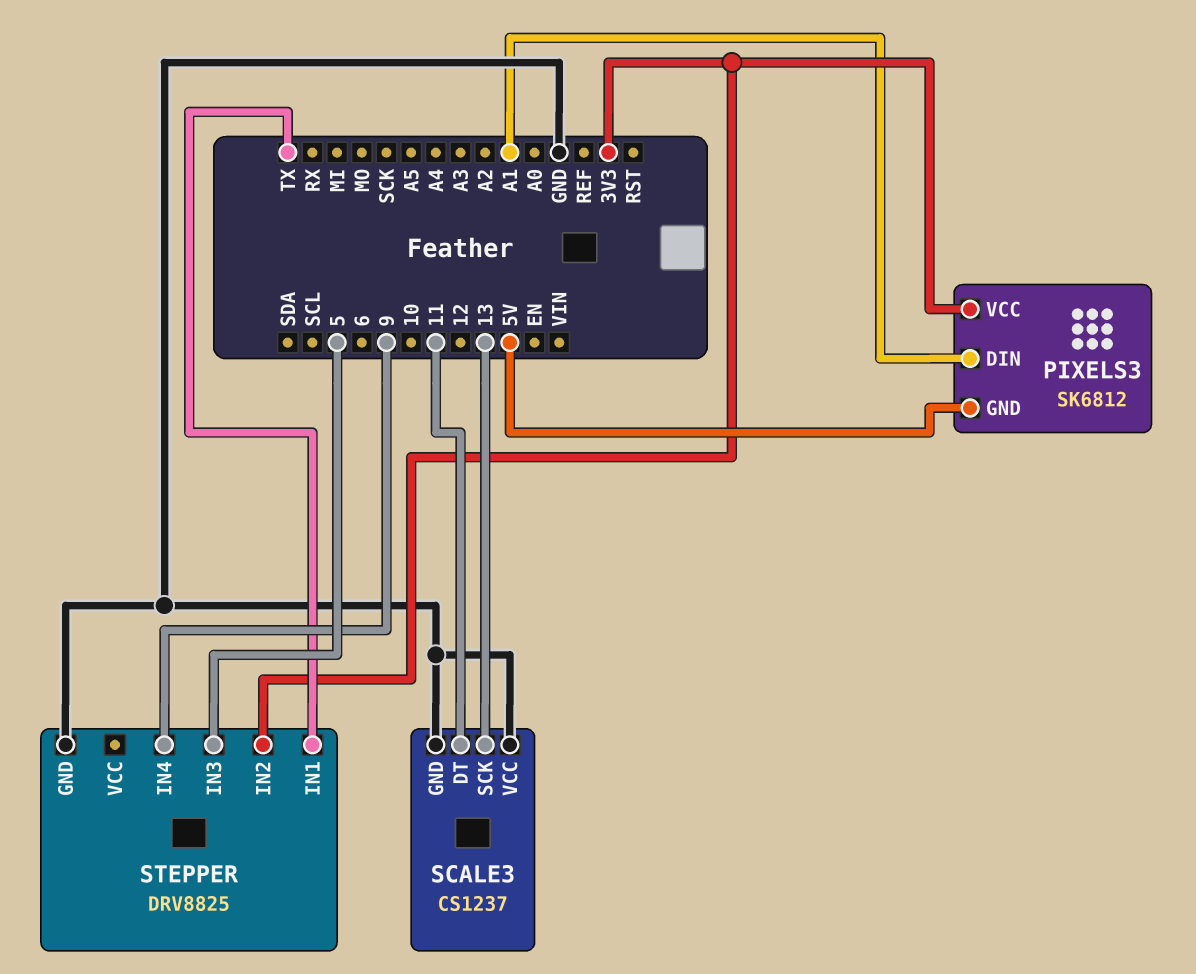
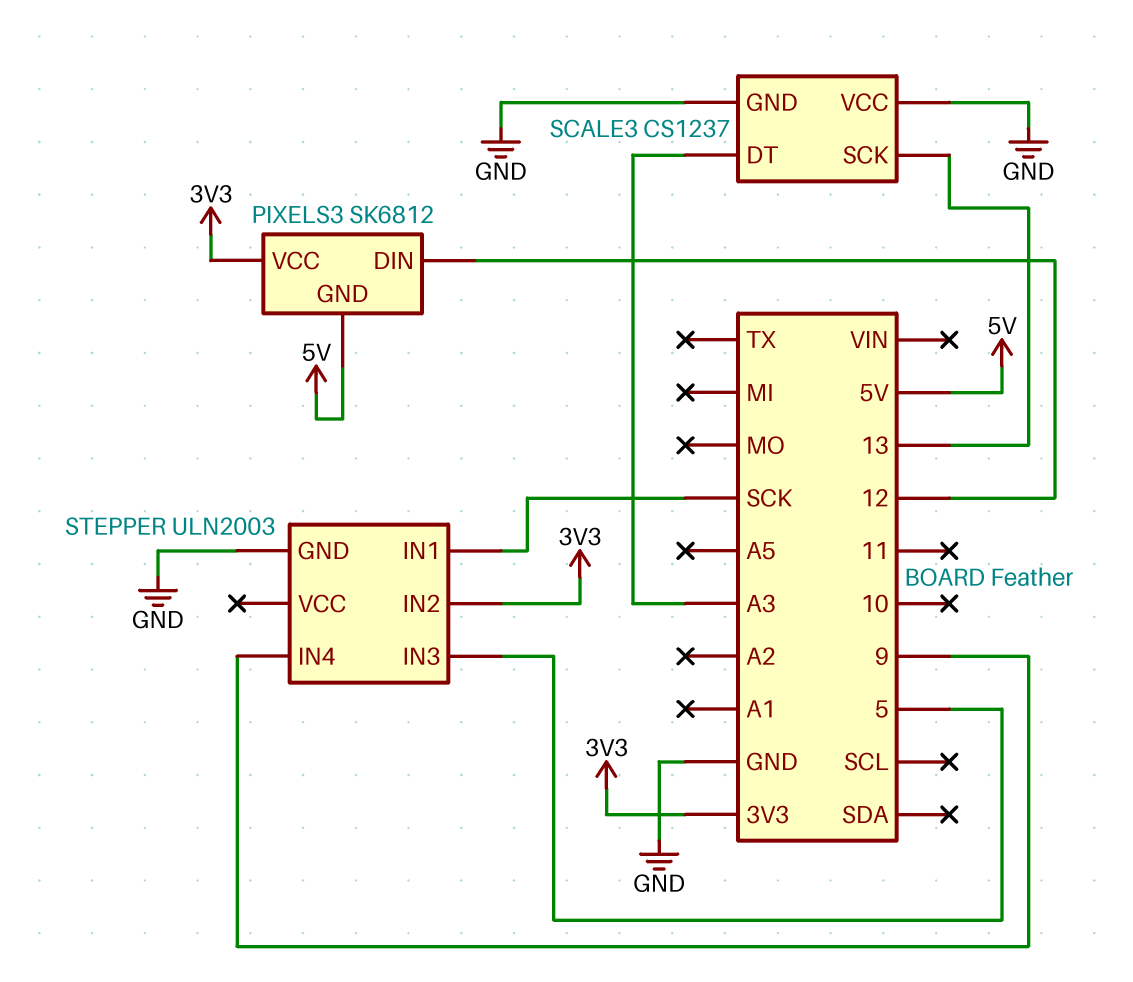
PIXELS3 pin DIN: A1 -> 12
SCALE3 pin DT: 11 -> A3
STEPPER: DRV8825 -> ULN2003
STEPPER pin IN1: TX -> SCK

